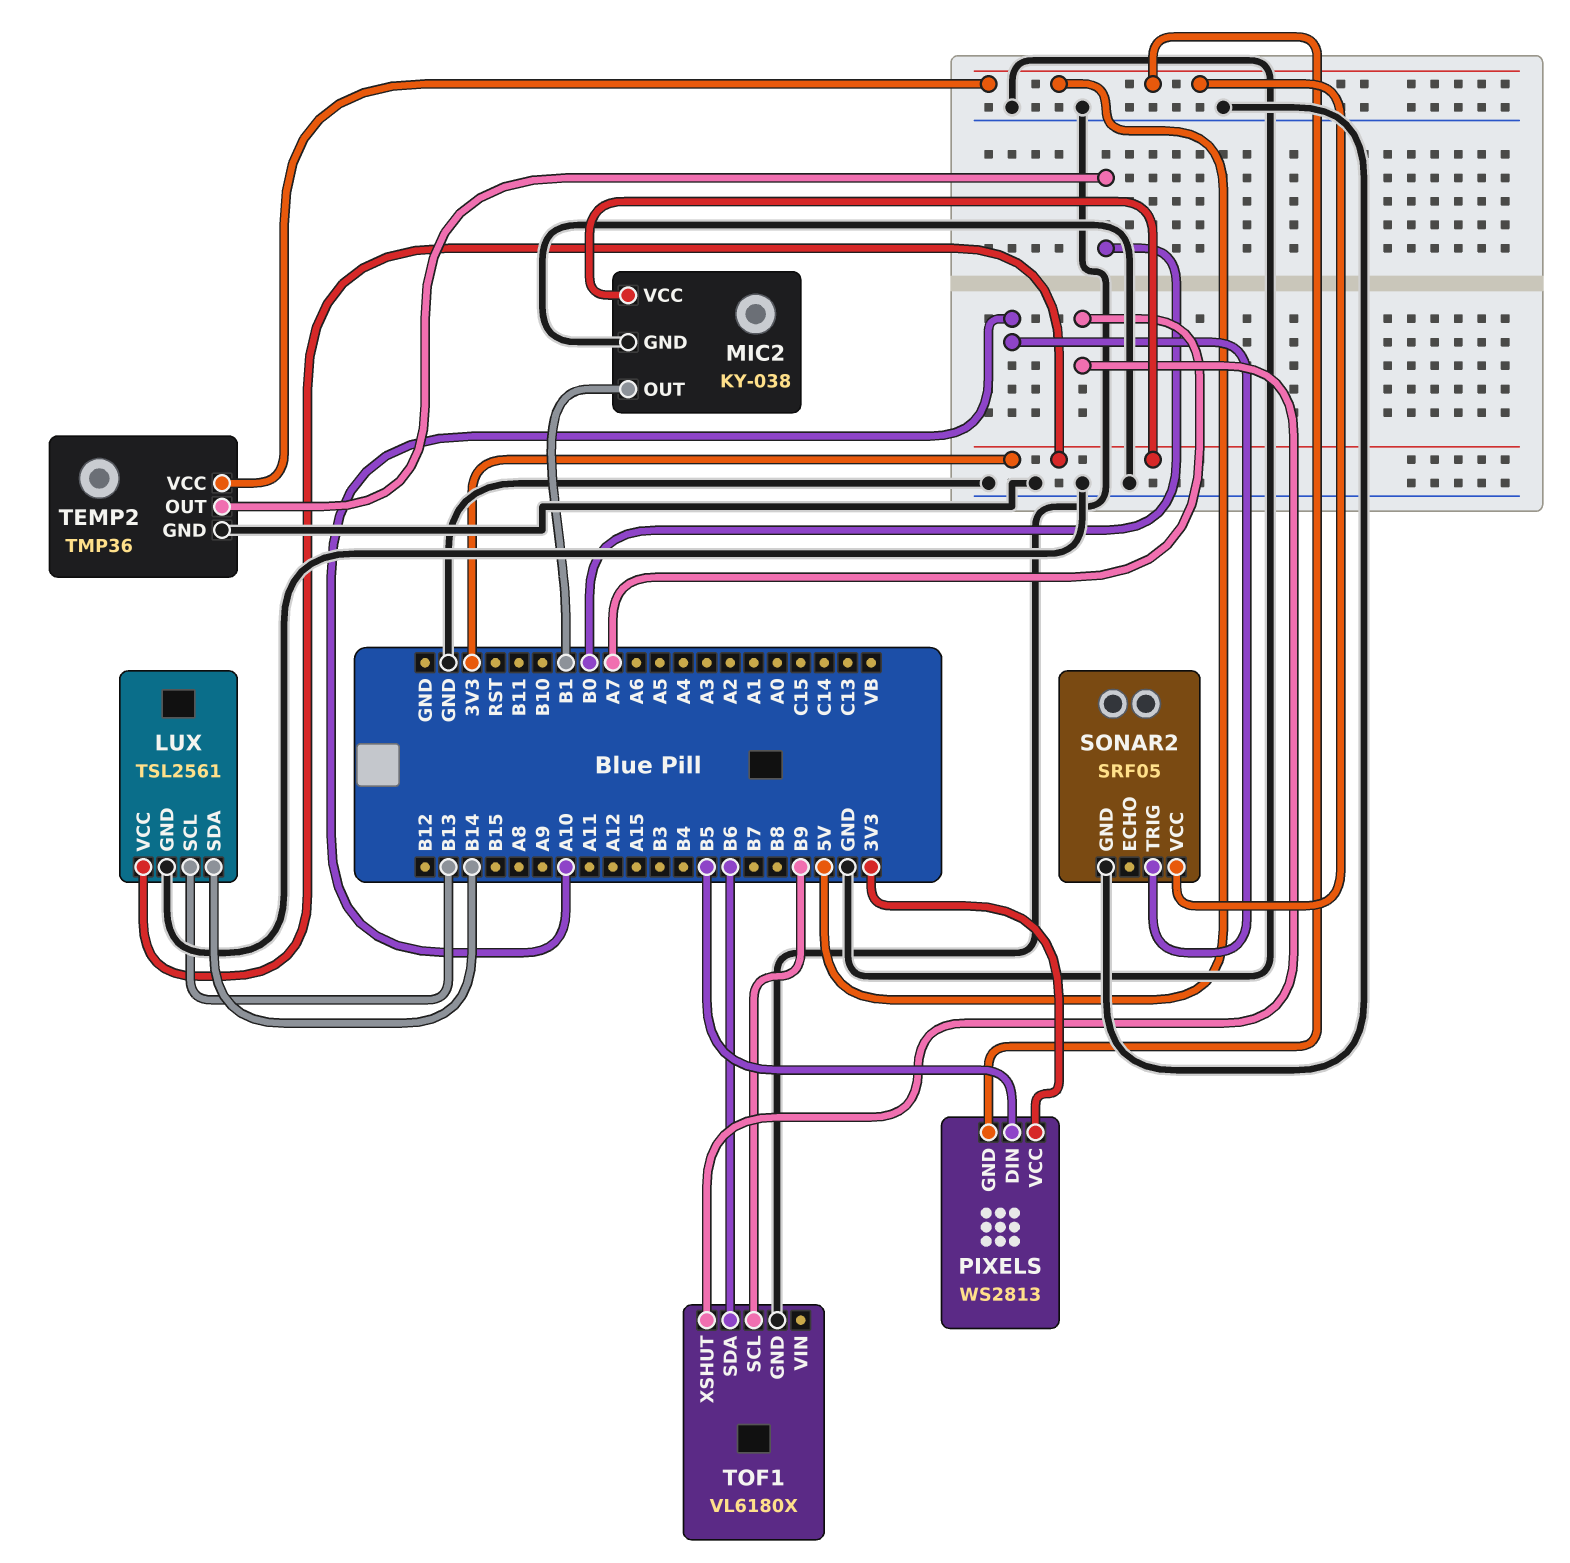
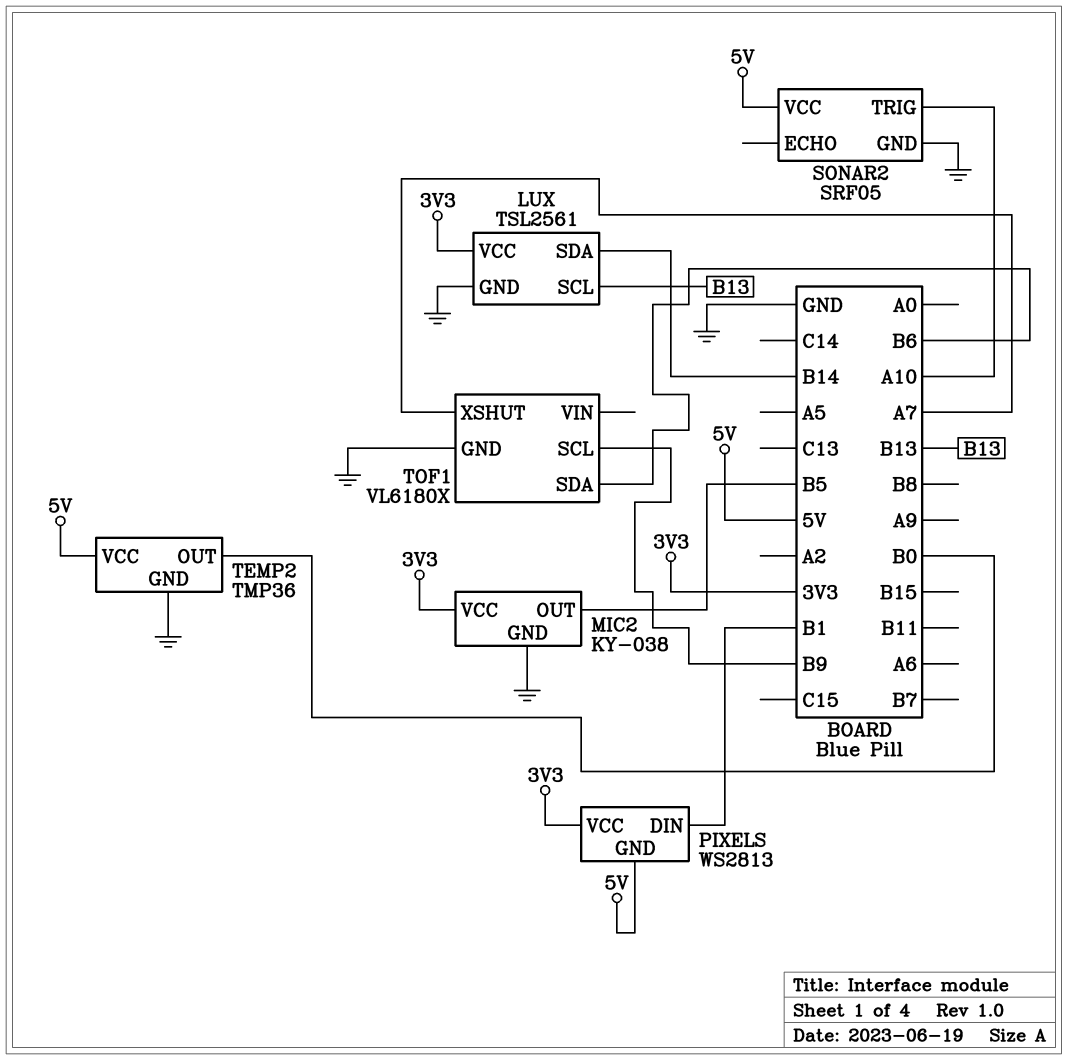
MIC2 pin OUT: B1 -> B5
PIXELS pin DIN: B5 -> B1

